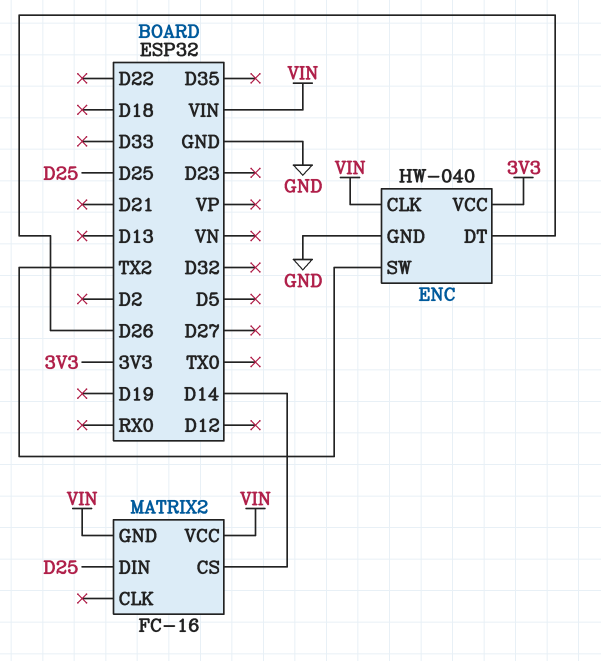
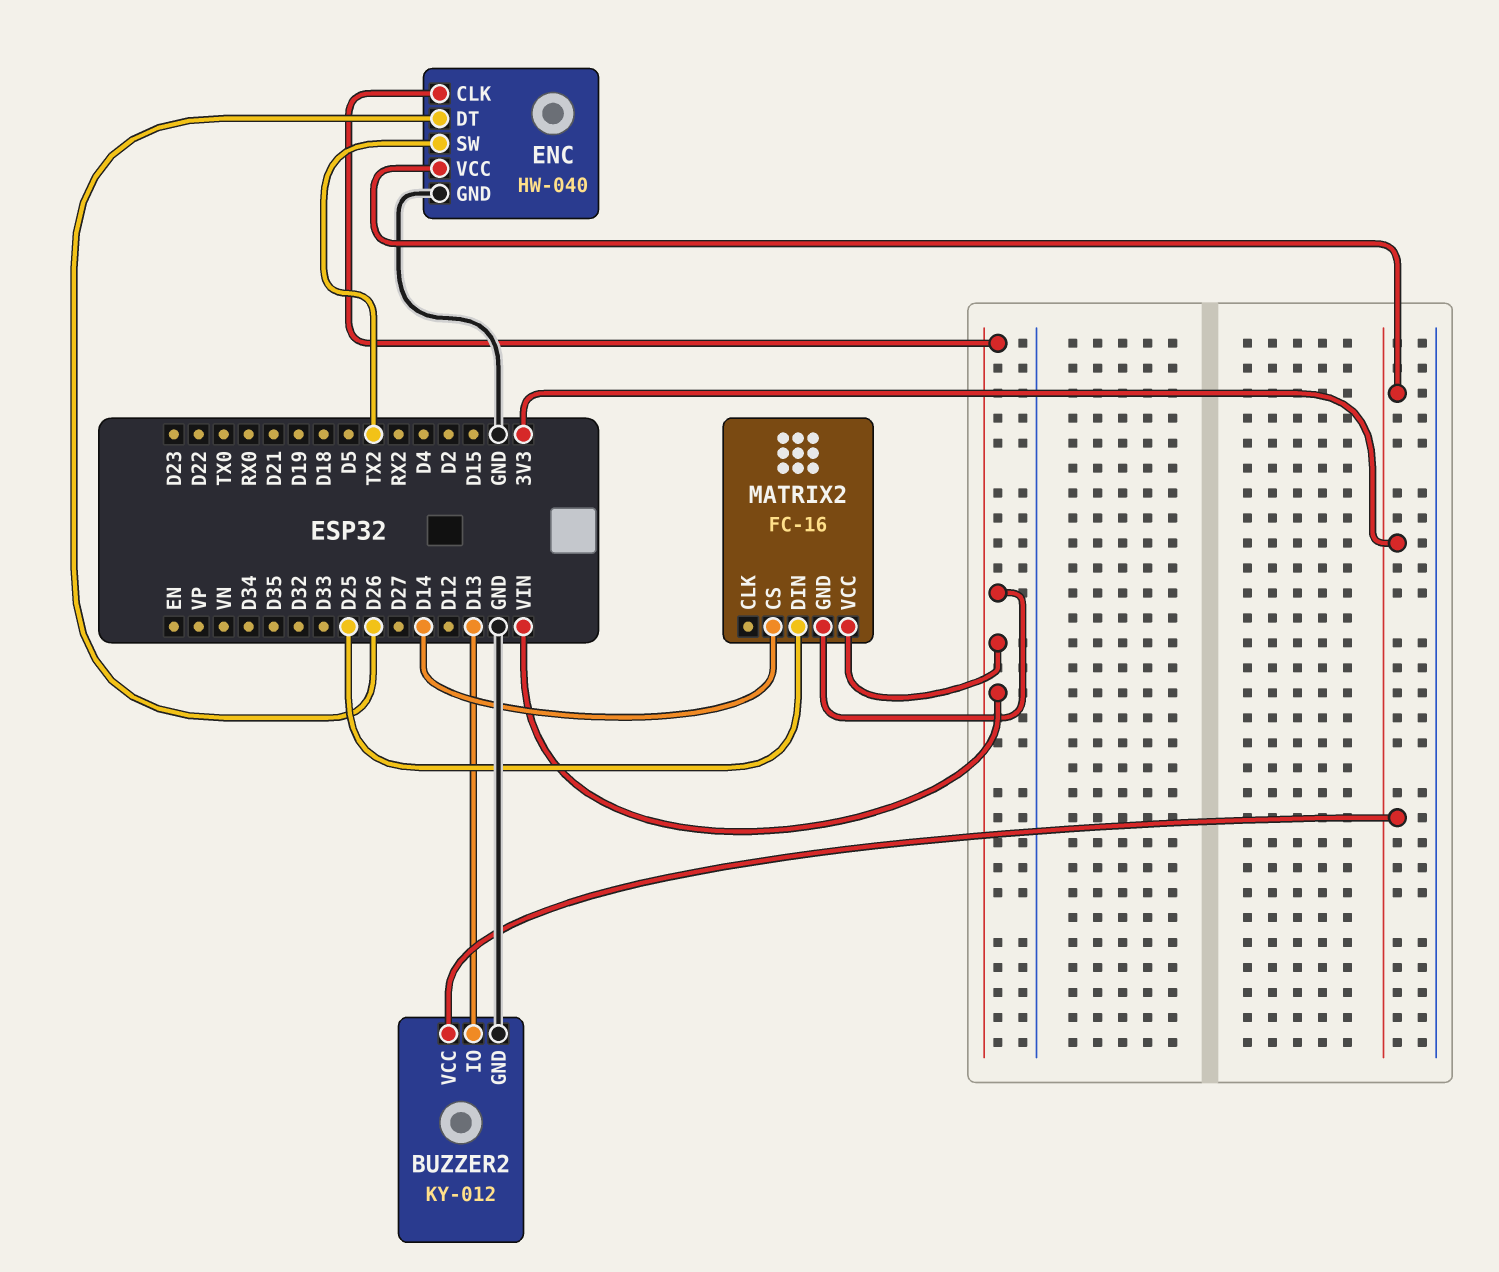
BUZZER2: none -> KY-012
BUZZER2 pin GND: none -> GND
BUZZER2 pin IO: none -> D13
BUZZER2 pin VCC: none -> 3V3

